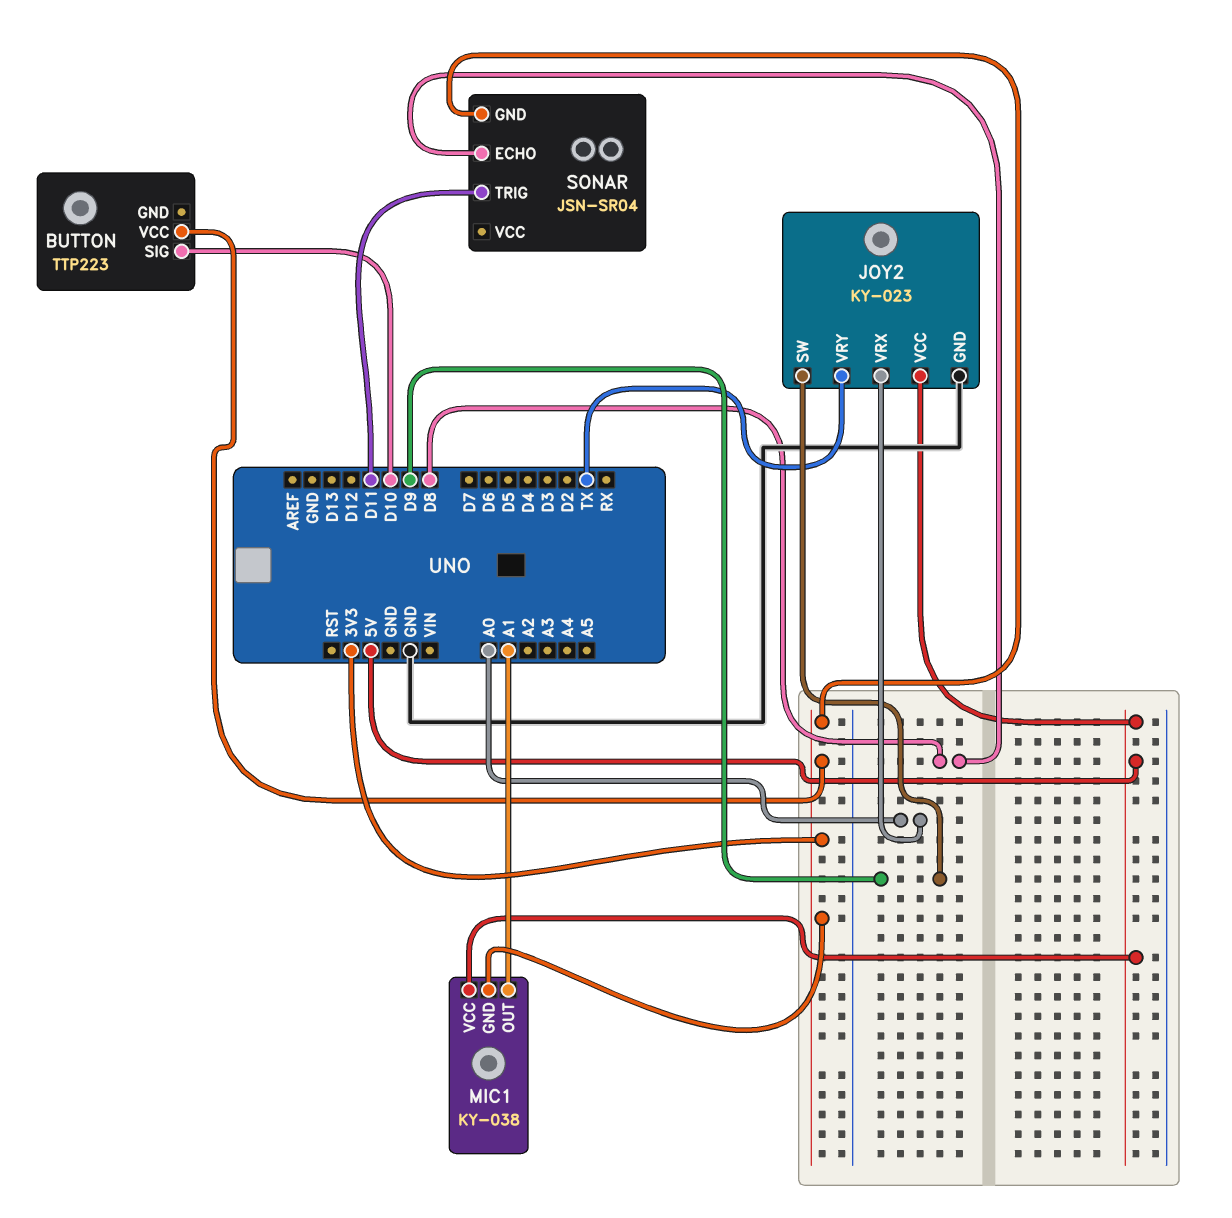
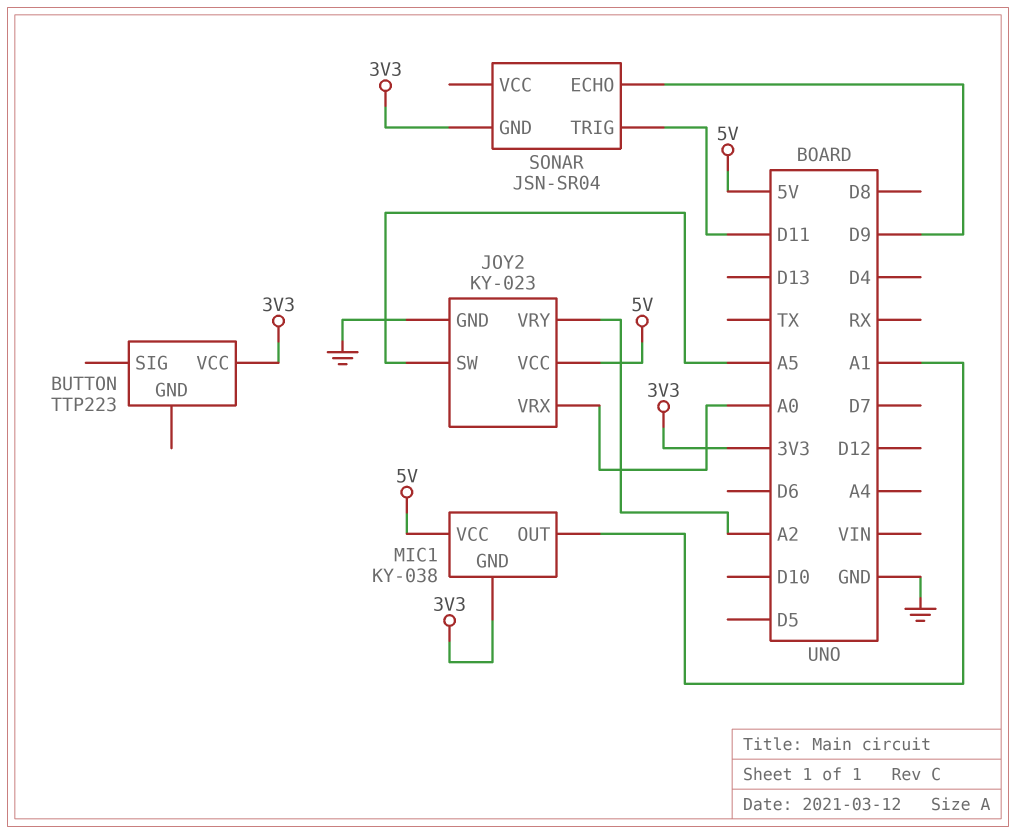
BUTTON pin SIG: D10 -> none
JOY2 pin SW: D9 -> A5
JOY2 pin VRY: TX -> A2
SONAR pin ECHO: D8 -> D9

